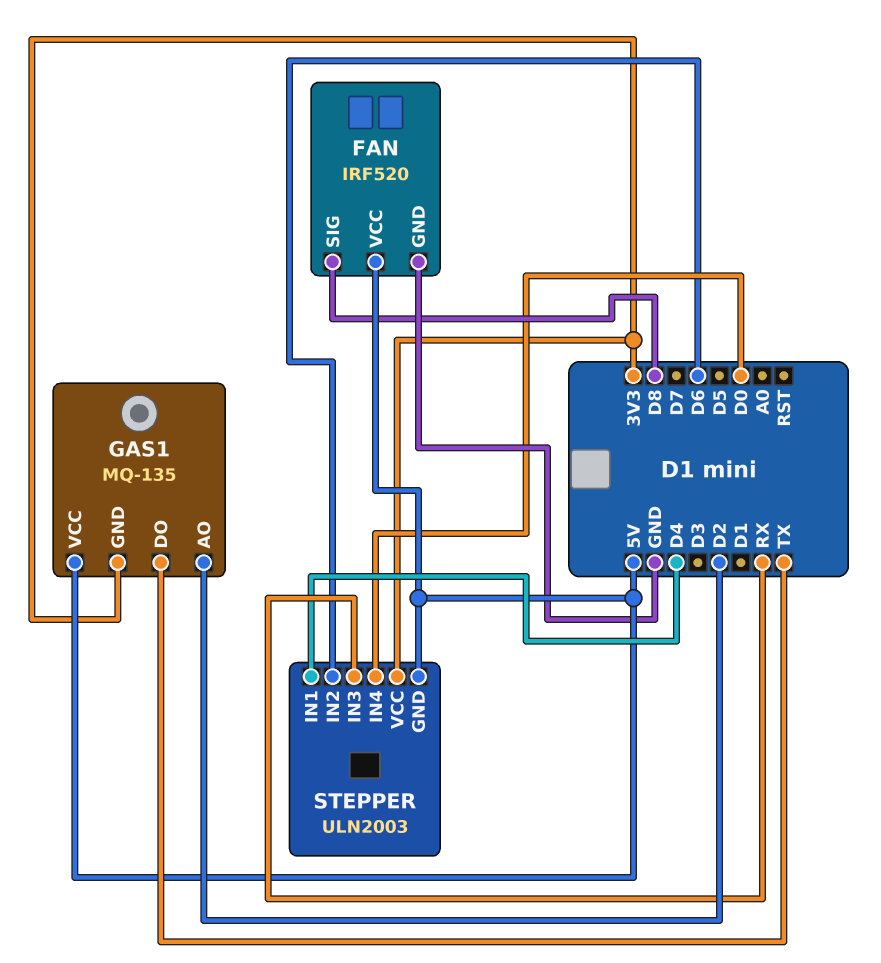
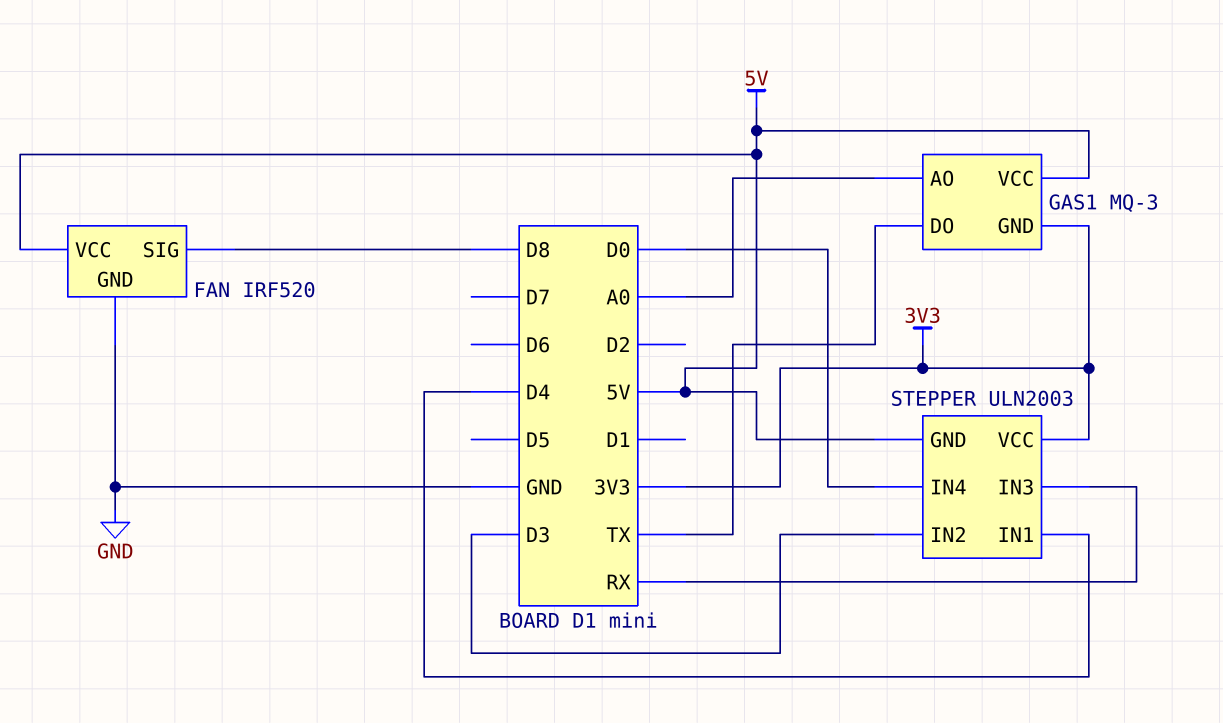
GAS1: MQ-135 -> MQ-3
GAS1 pin AO: D2 -> A0
STEPPER pin IN2: D6 -> D3

